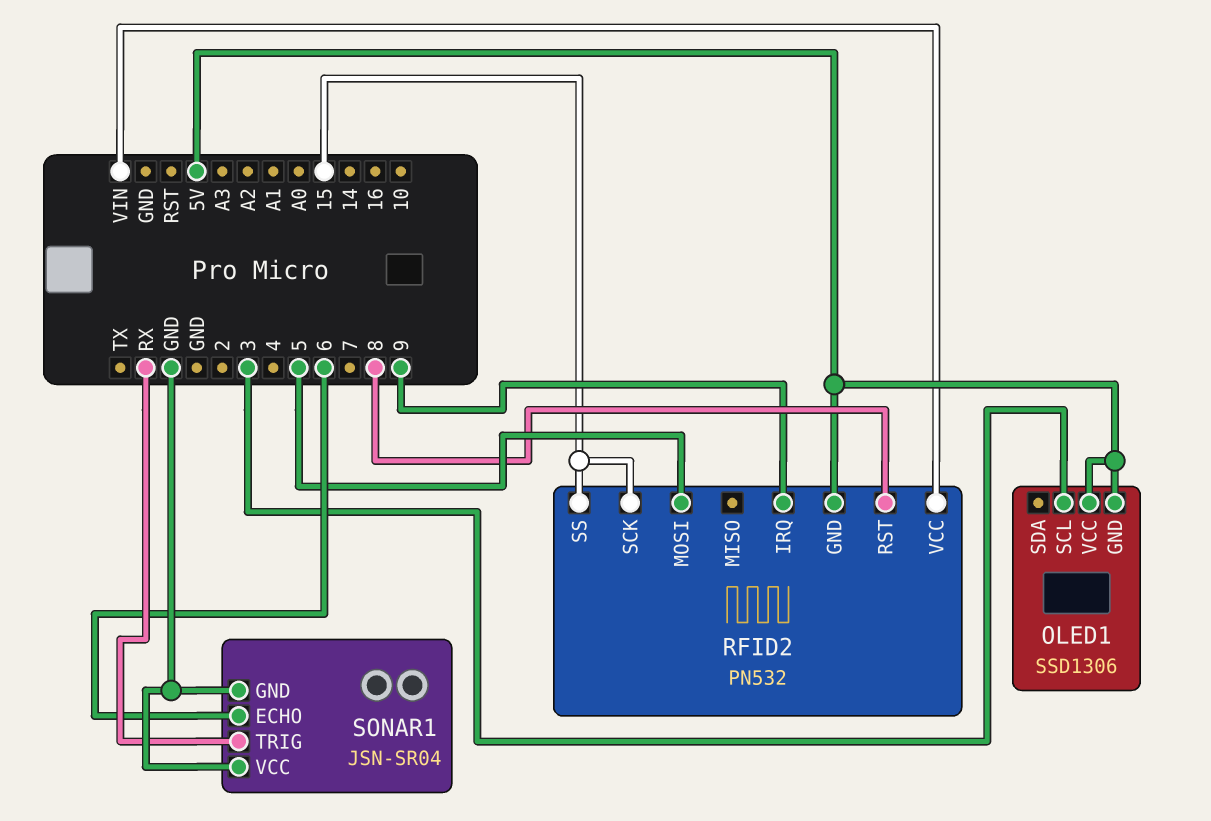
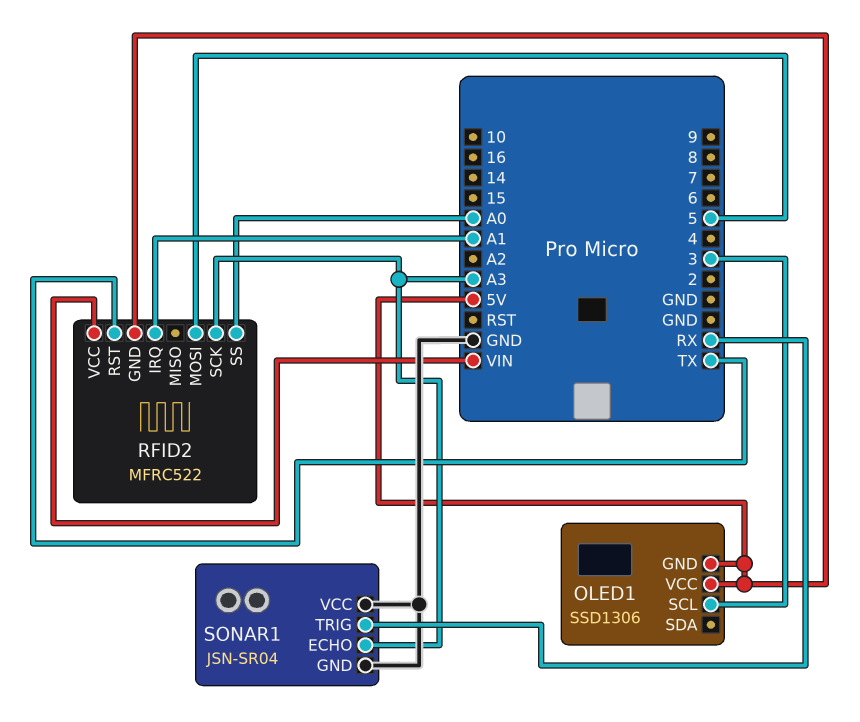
RFID2: PN532 -> MFRC522
RFID2 pin IRQ: 9 -> A1
RFID2 pin RST: 8 -> TX
RFID2 pin SCK: 15 -> A3
RFID2 pin SS: 15 -> A0
SONAR1 pin ECHO: 6 -> A3

